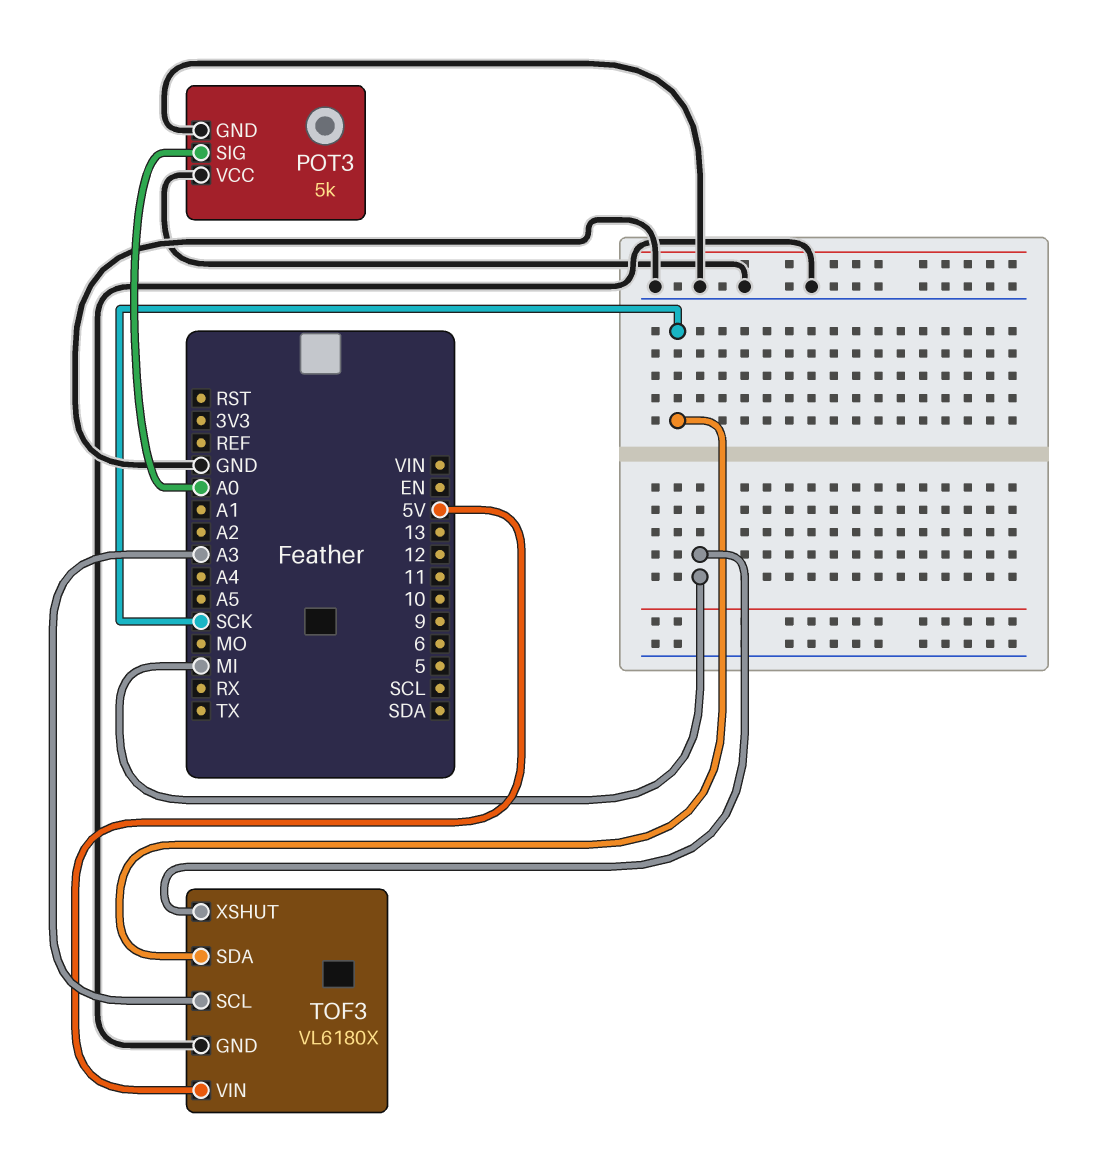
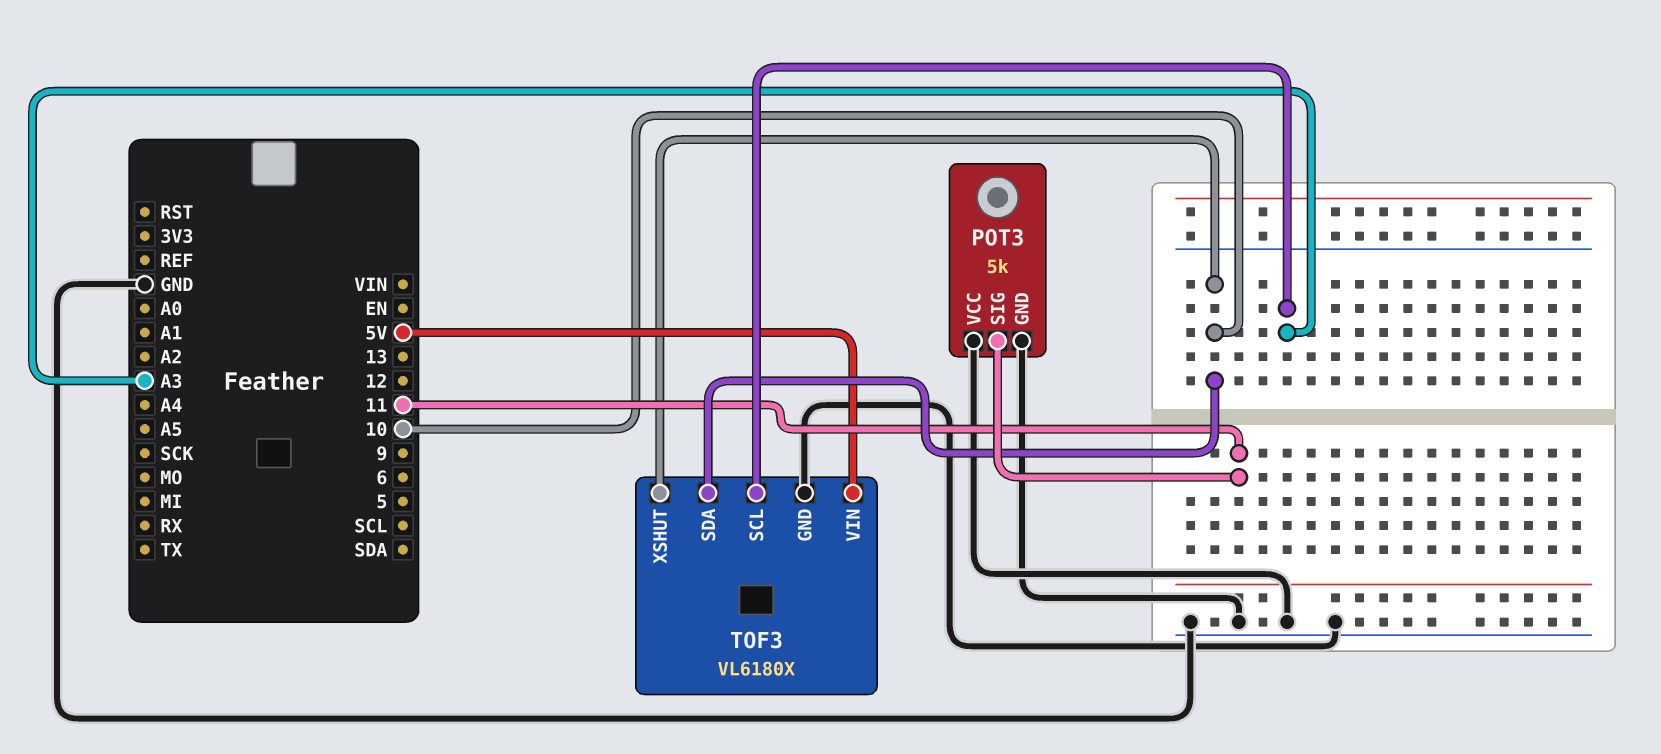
POT3 pin SIG: A0 -> 11
TOF3 pin SDA: SCK -> 10
TOF3 pin XSHUT: MI -> 10

